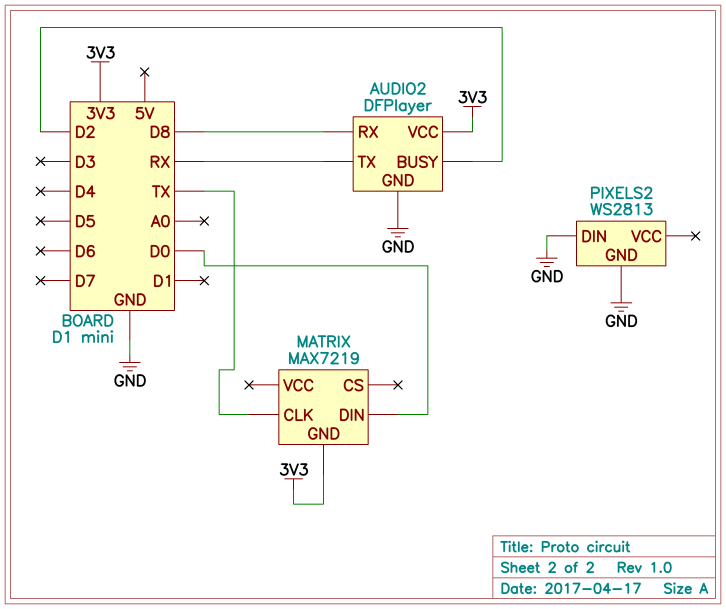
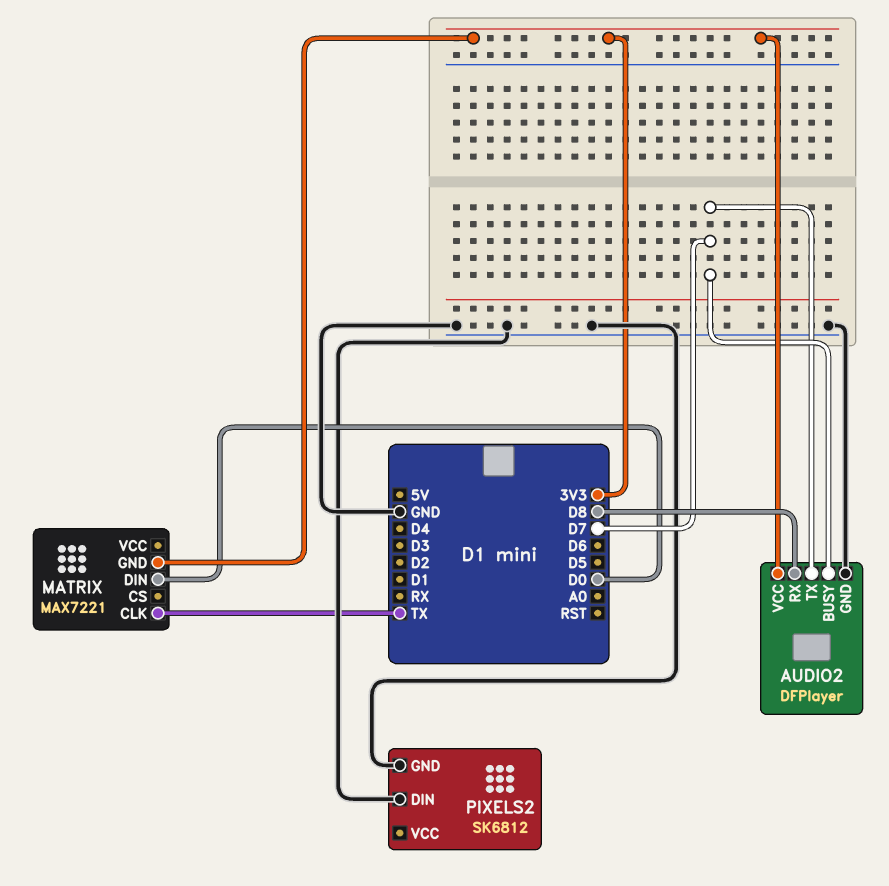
AUDIO2 pin BUSY: D2 -> D7
AUDIO2 pin TX: RX -> D7
MATRIX: MAX7219 -> MAX7221
PIXELS2: WS2813 -> SK6812

